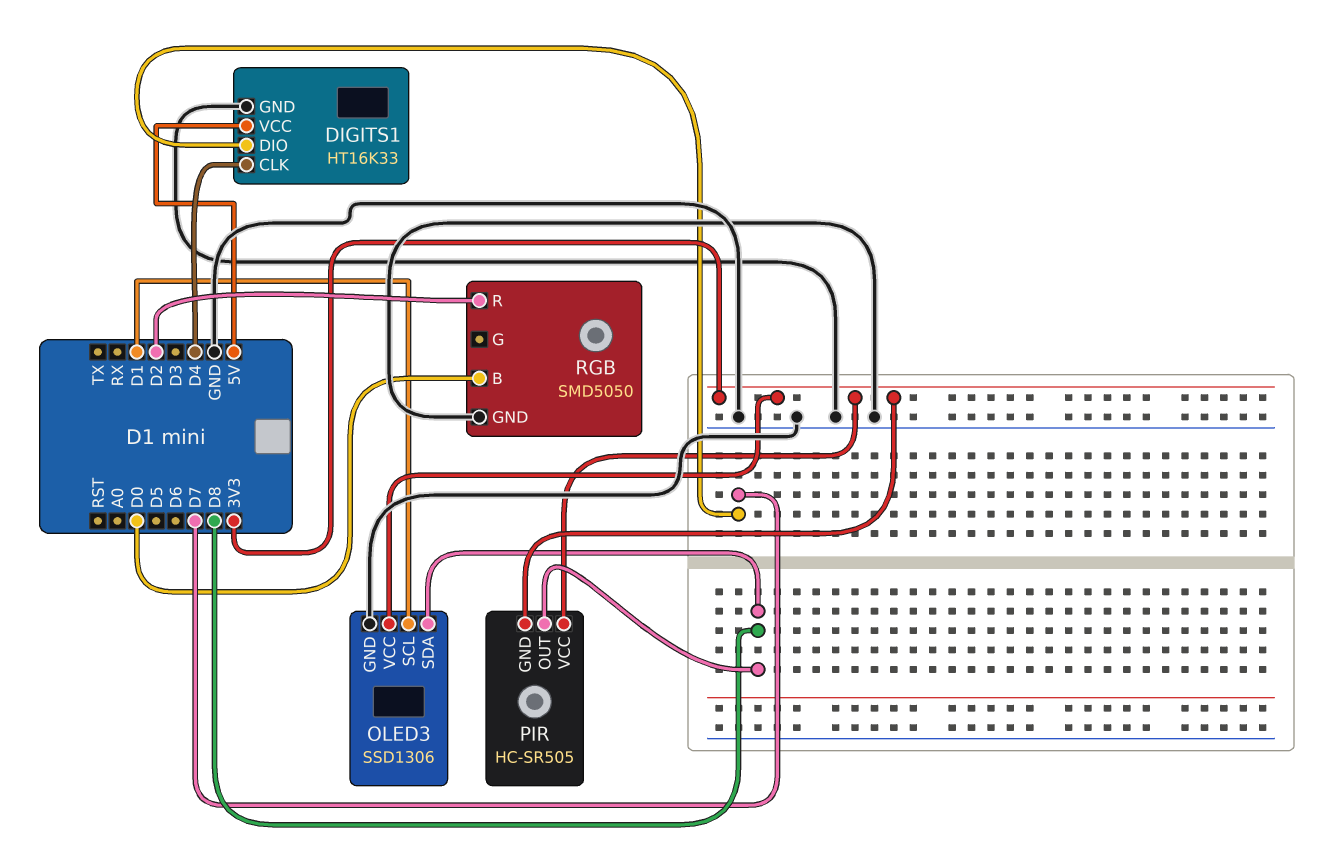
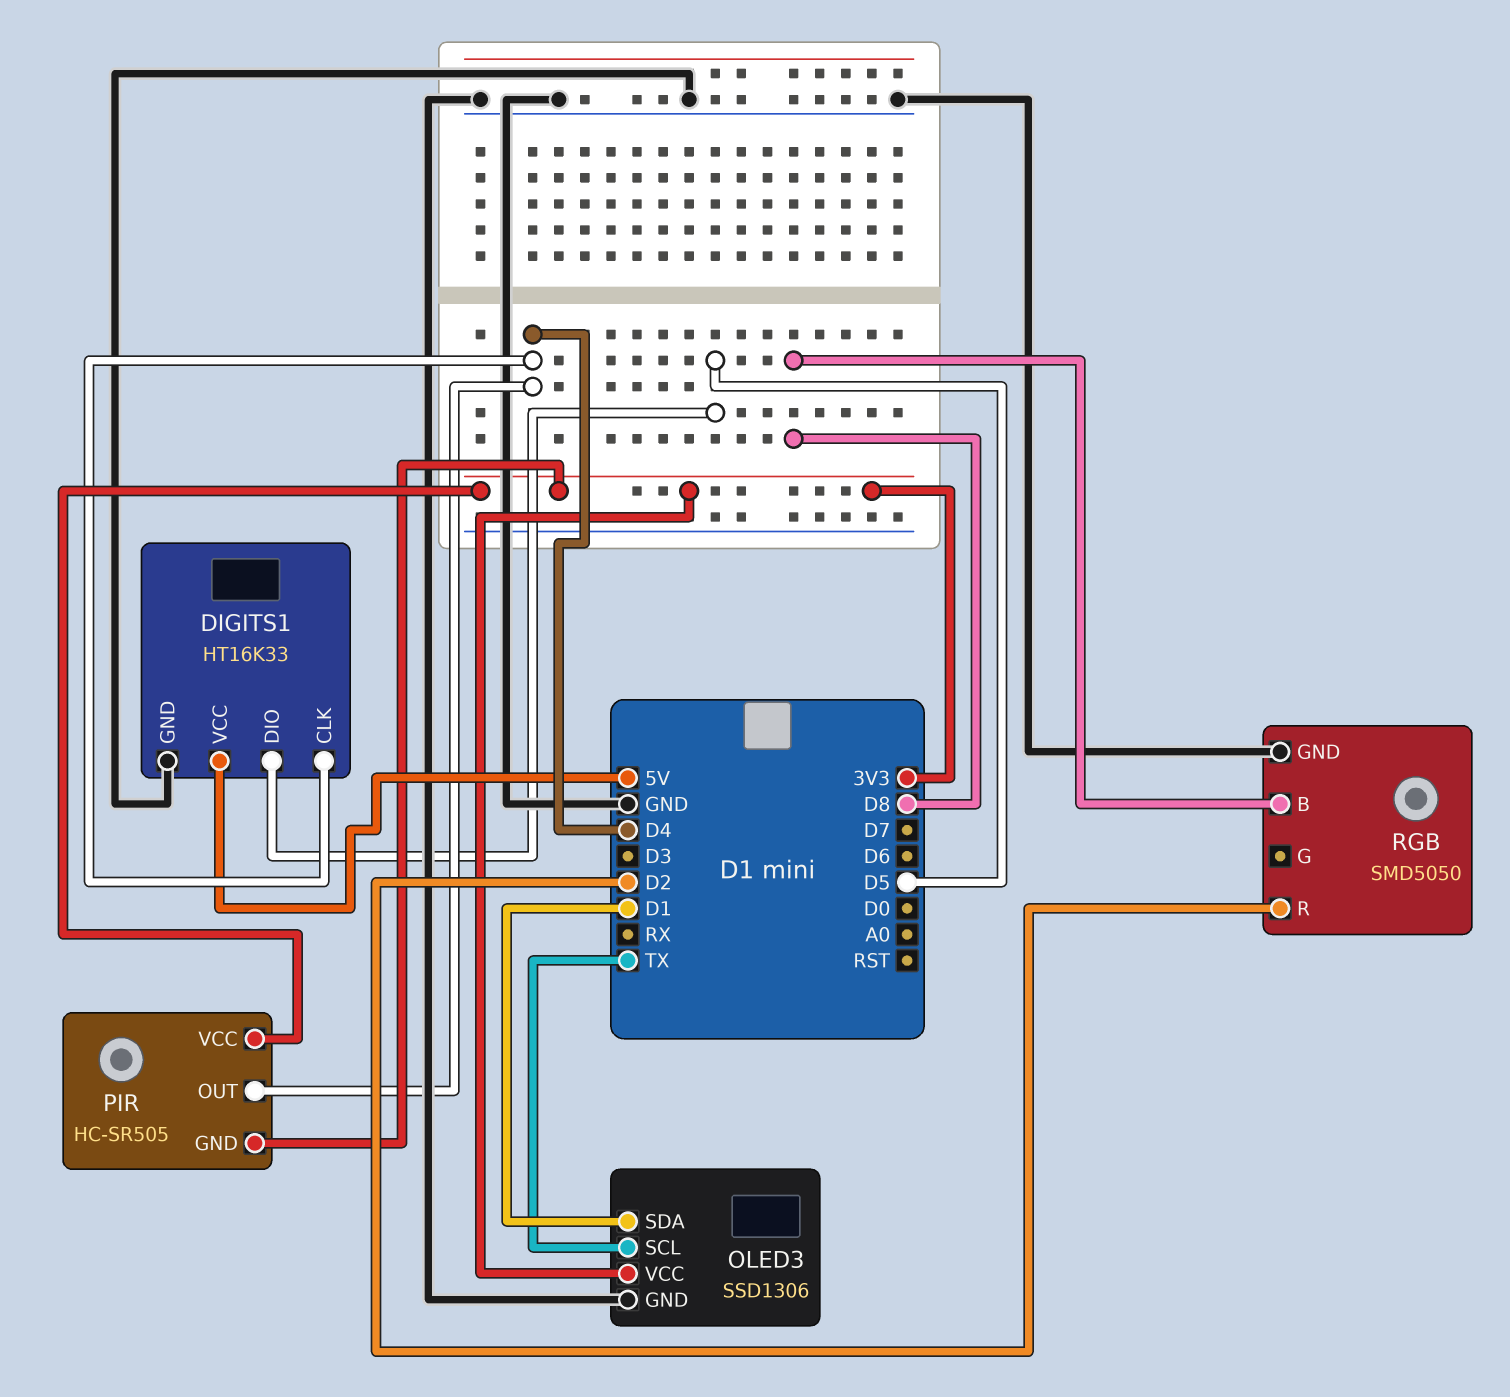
DIGITS1 pin DIO: D7 -> D5
OLED3 pin SCL: D1 -> TX
OLED3 pin SDA: D8 -> D1
PIR pin OUT: D8 -> D4
RGB pin B: D0 -> D8

